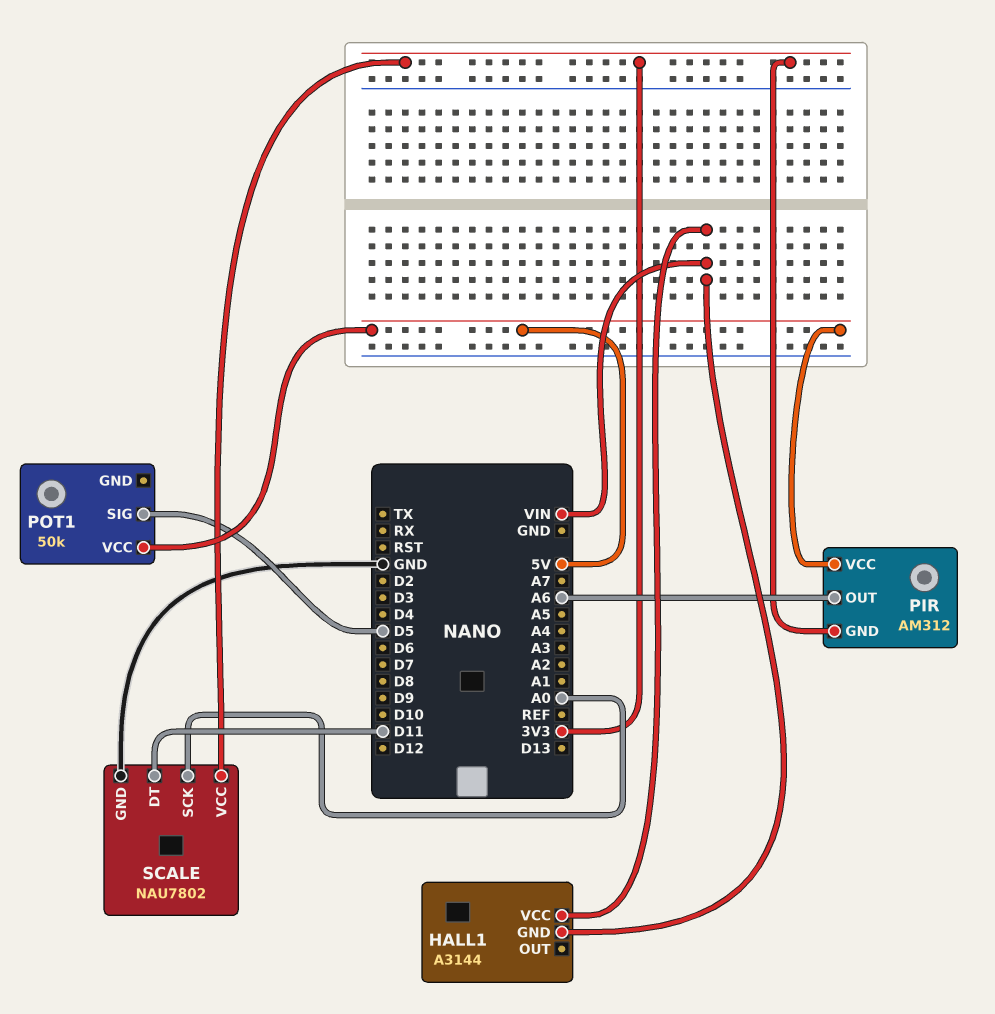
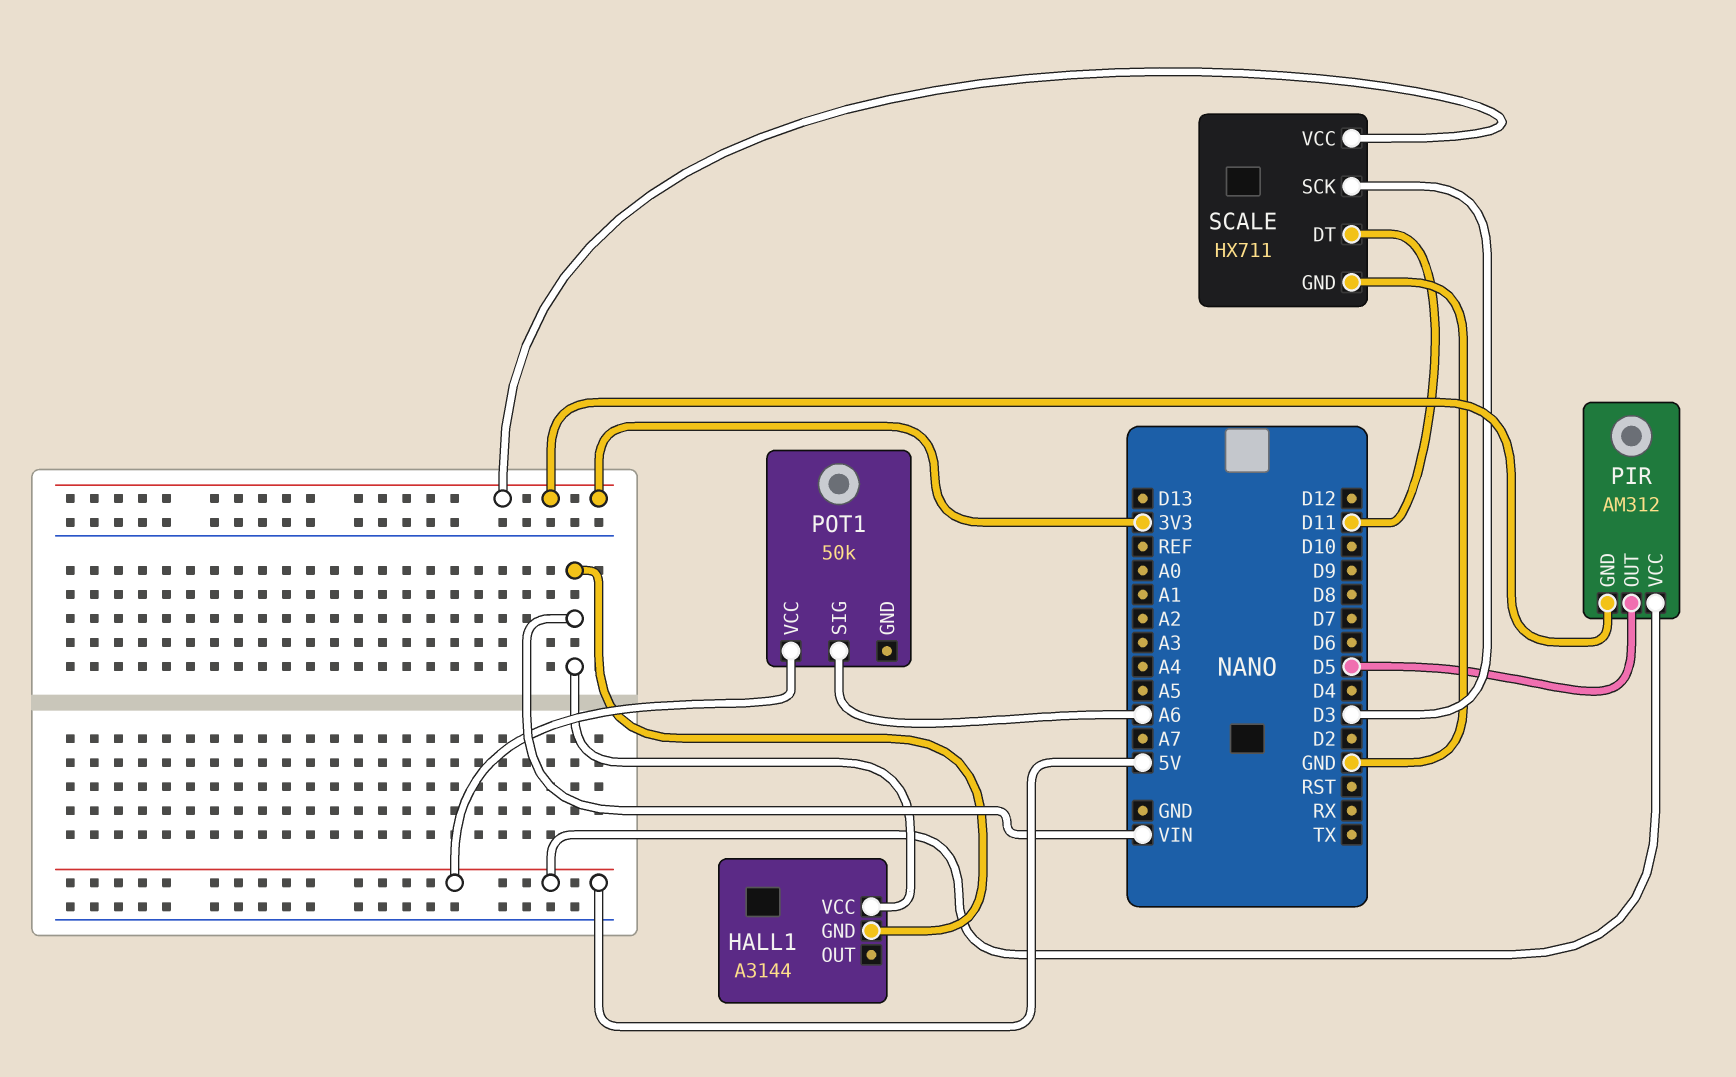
PIR pin OUT: A6 -> D5
POT1 pin SIG: D5 -> A6
SCALE: NAU7802 -> HX711
SCALE pin SCK: A0 -> D3

